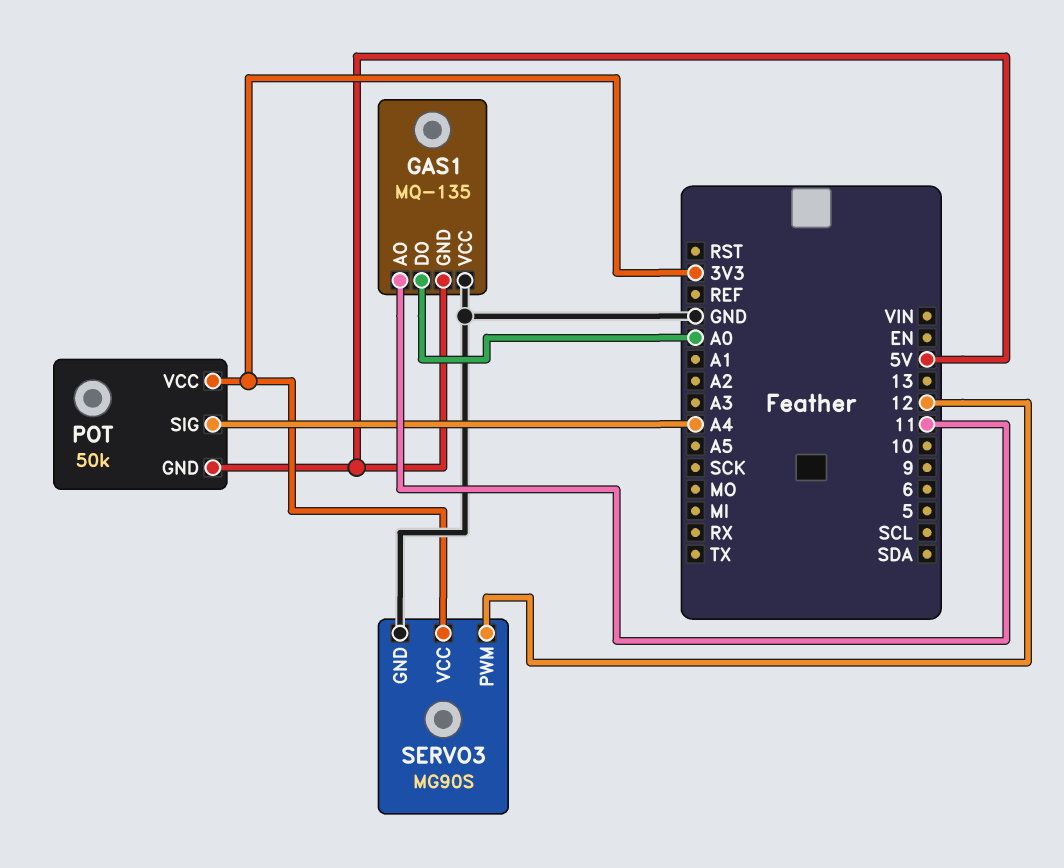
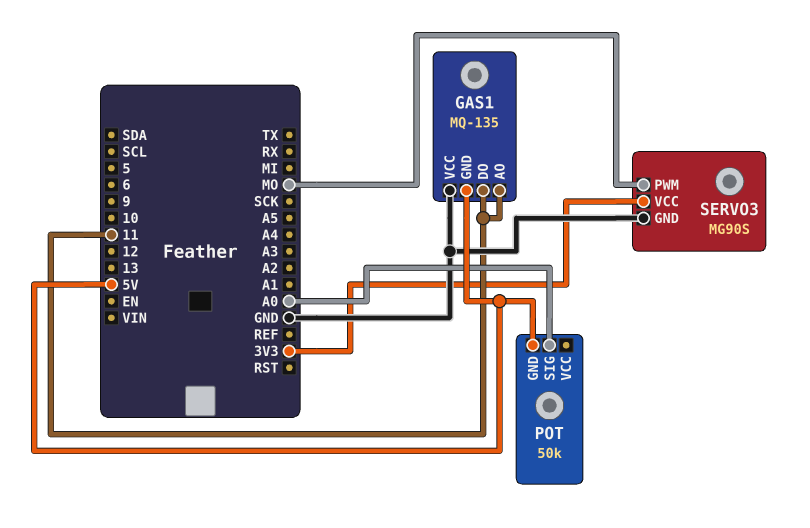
GAS1 pin DO: A0 -> 11
POT pin SIG: A4 -> A0
POT pin VCC: 3V3 -> none
SERVO3 pin PWM: 12 -> MO

